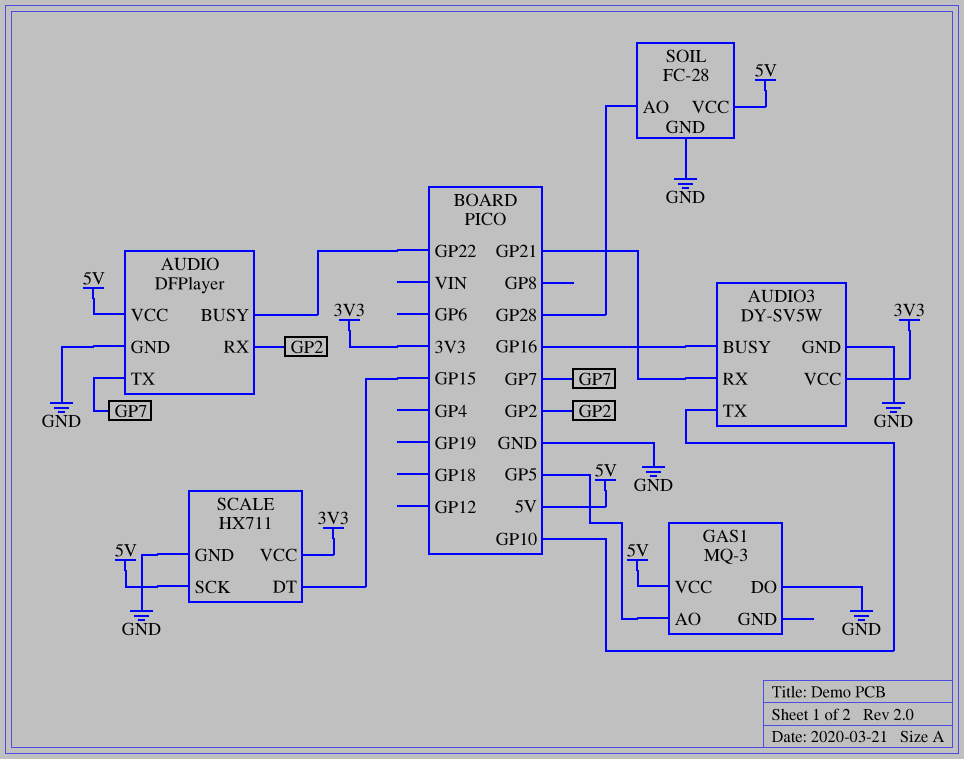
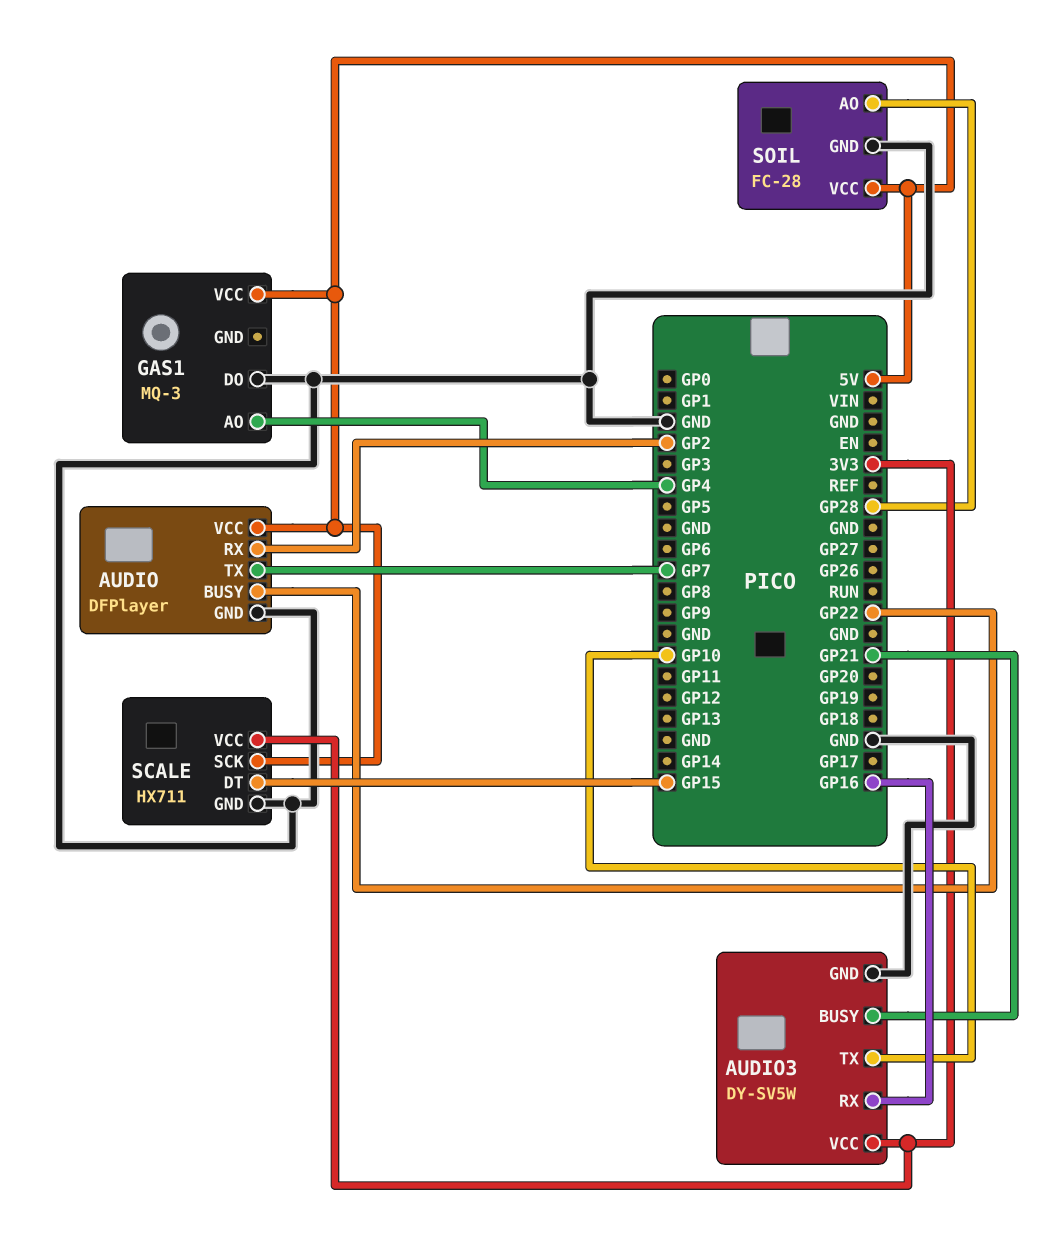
AUDIO3 pin BUSY: GP16 -> GP21
AUDIO3 pin RX: GP21 -> GP16
GAS1 pin AO: GP5 -> GP4

